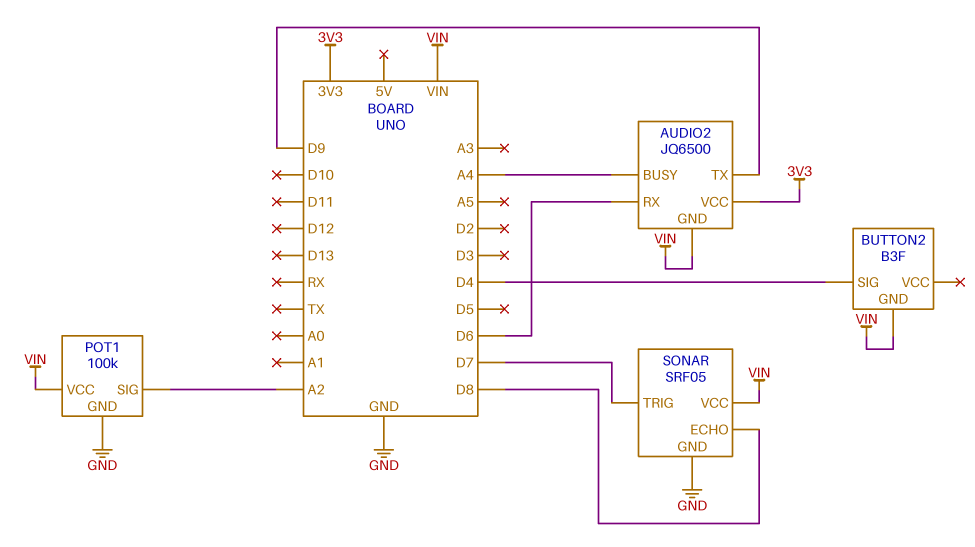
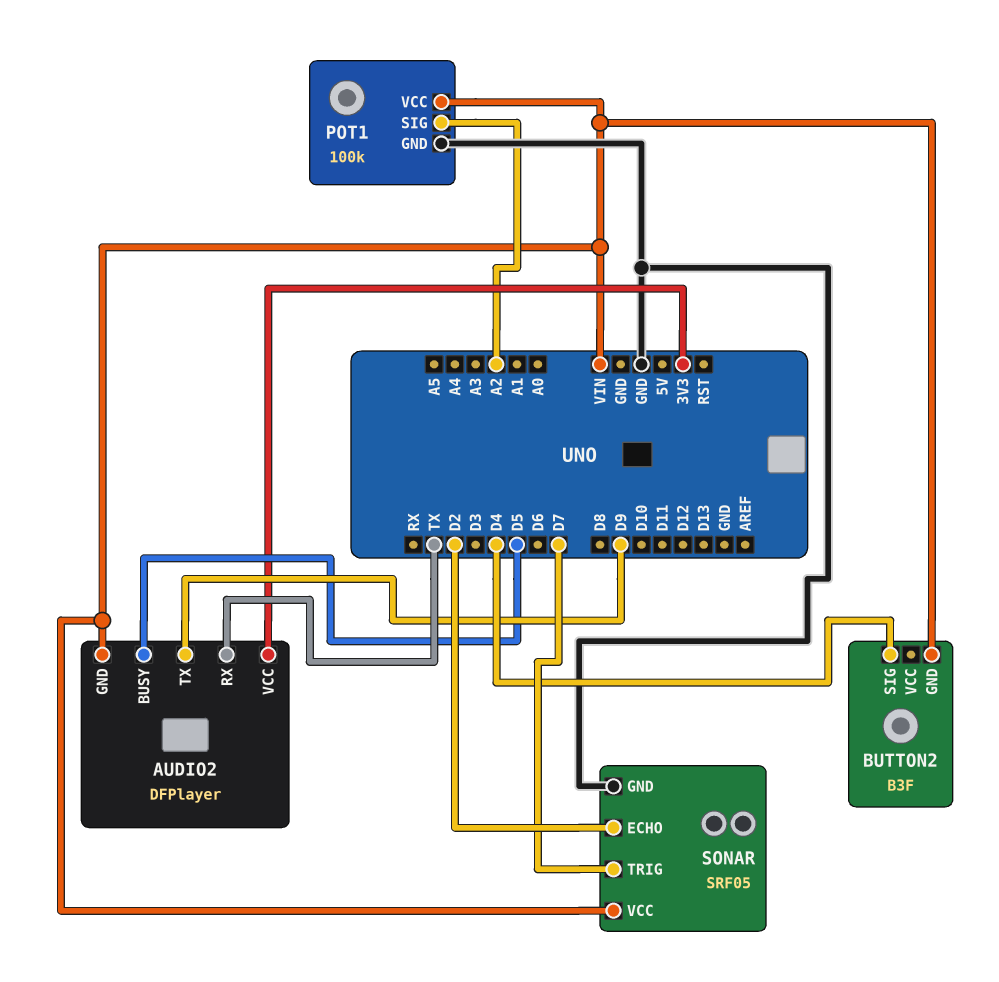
AUDIO2: JQ6500 -> DFPlayer
AUDIO2 pin BUSY: A4 -> D5
AUDIO2 pin RX: D6 -> TX
SONAR pin ECHO: D8 -> D2

